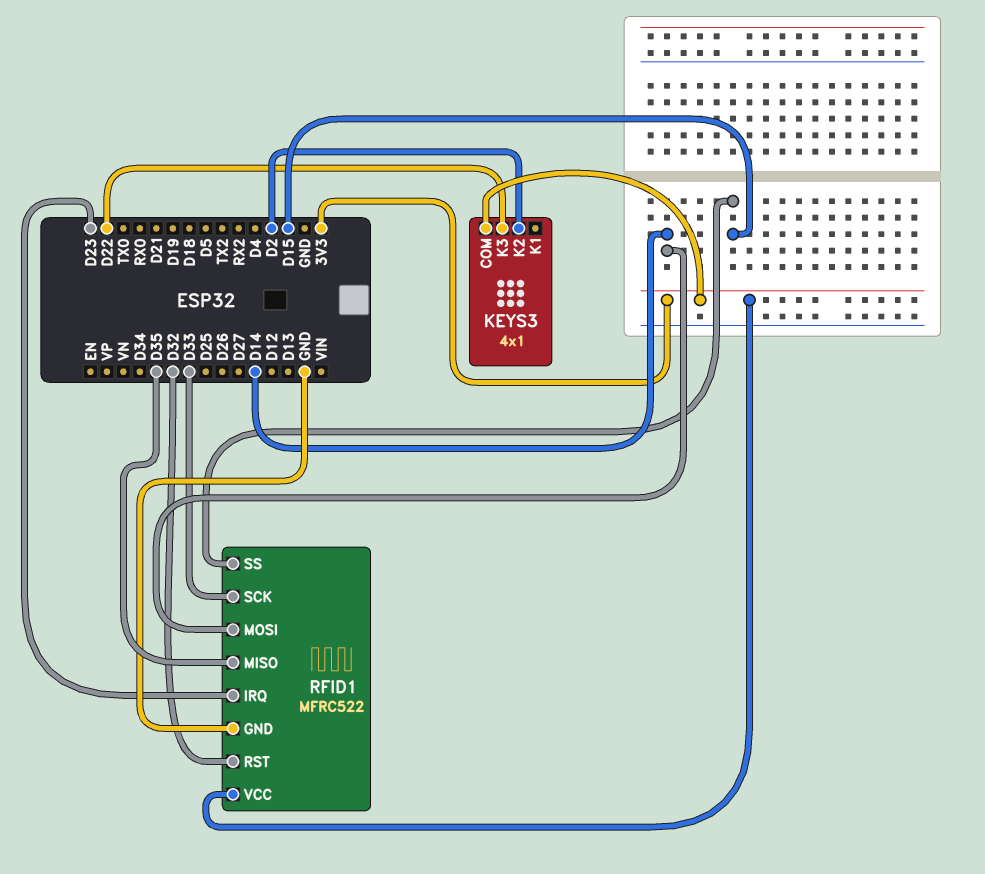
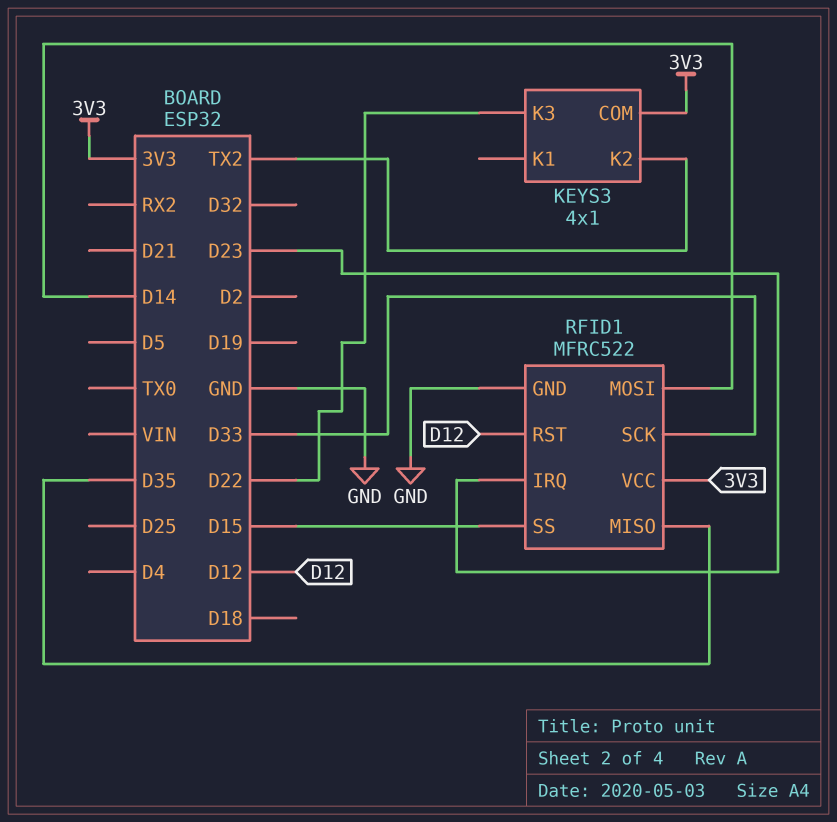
KEYS3 pin K2: D2 -> TX2
RFID1 pin RST: D32 -> D12

